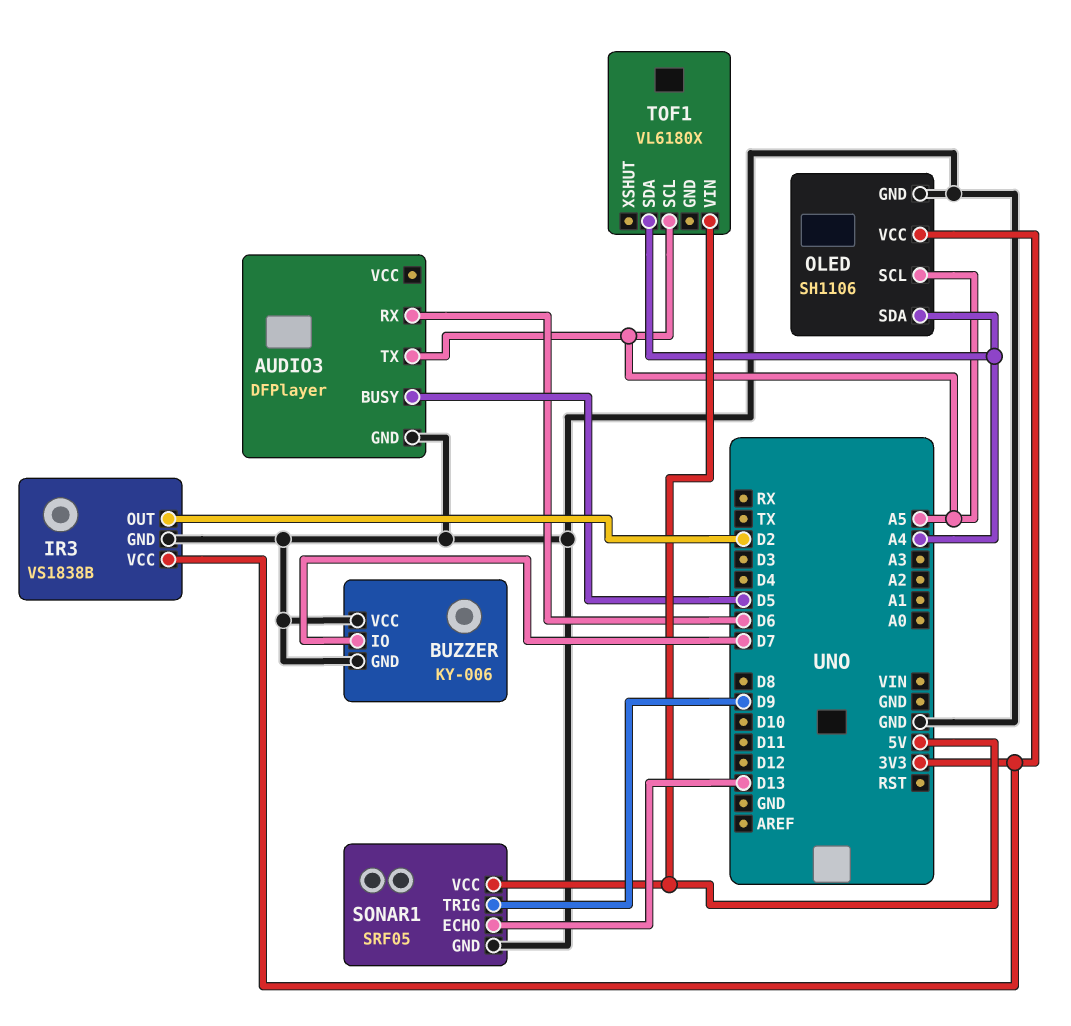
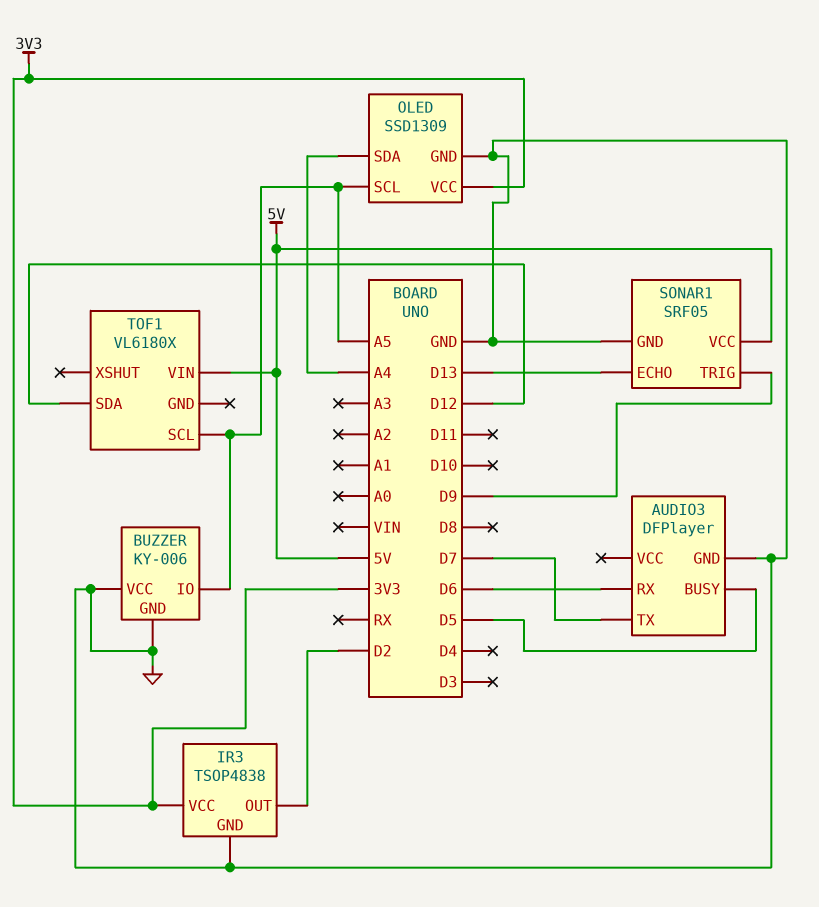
AUDIO3 pin TX: A5 -> D7
BUZZER pin IO: D7 -> A5
IR3: VS1838B -> TSOP4838
OLED: SH1106 -> SSD1309
TOF1 pin SDA: A4 -> D12

